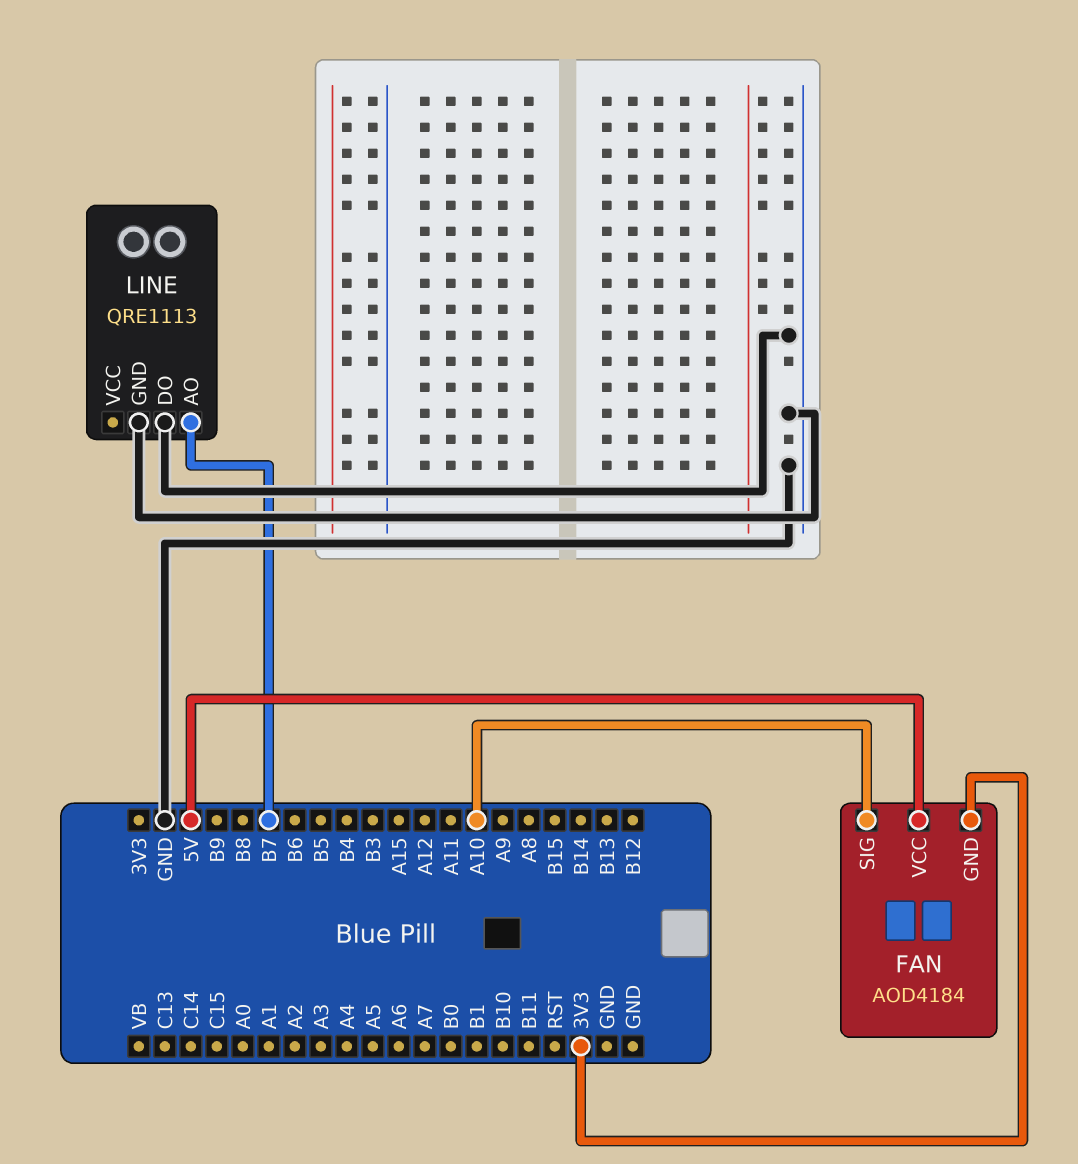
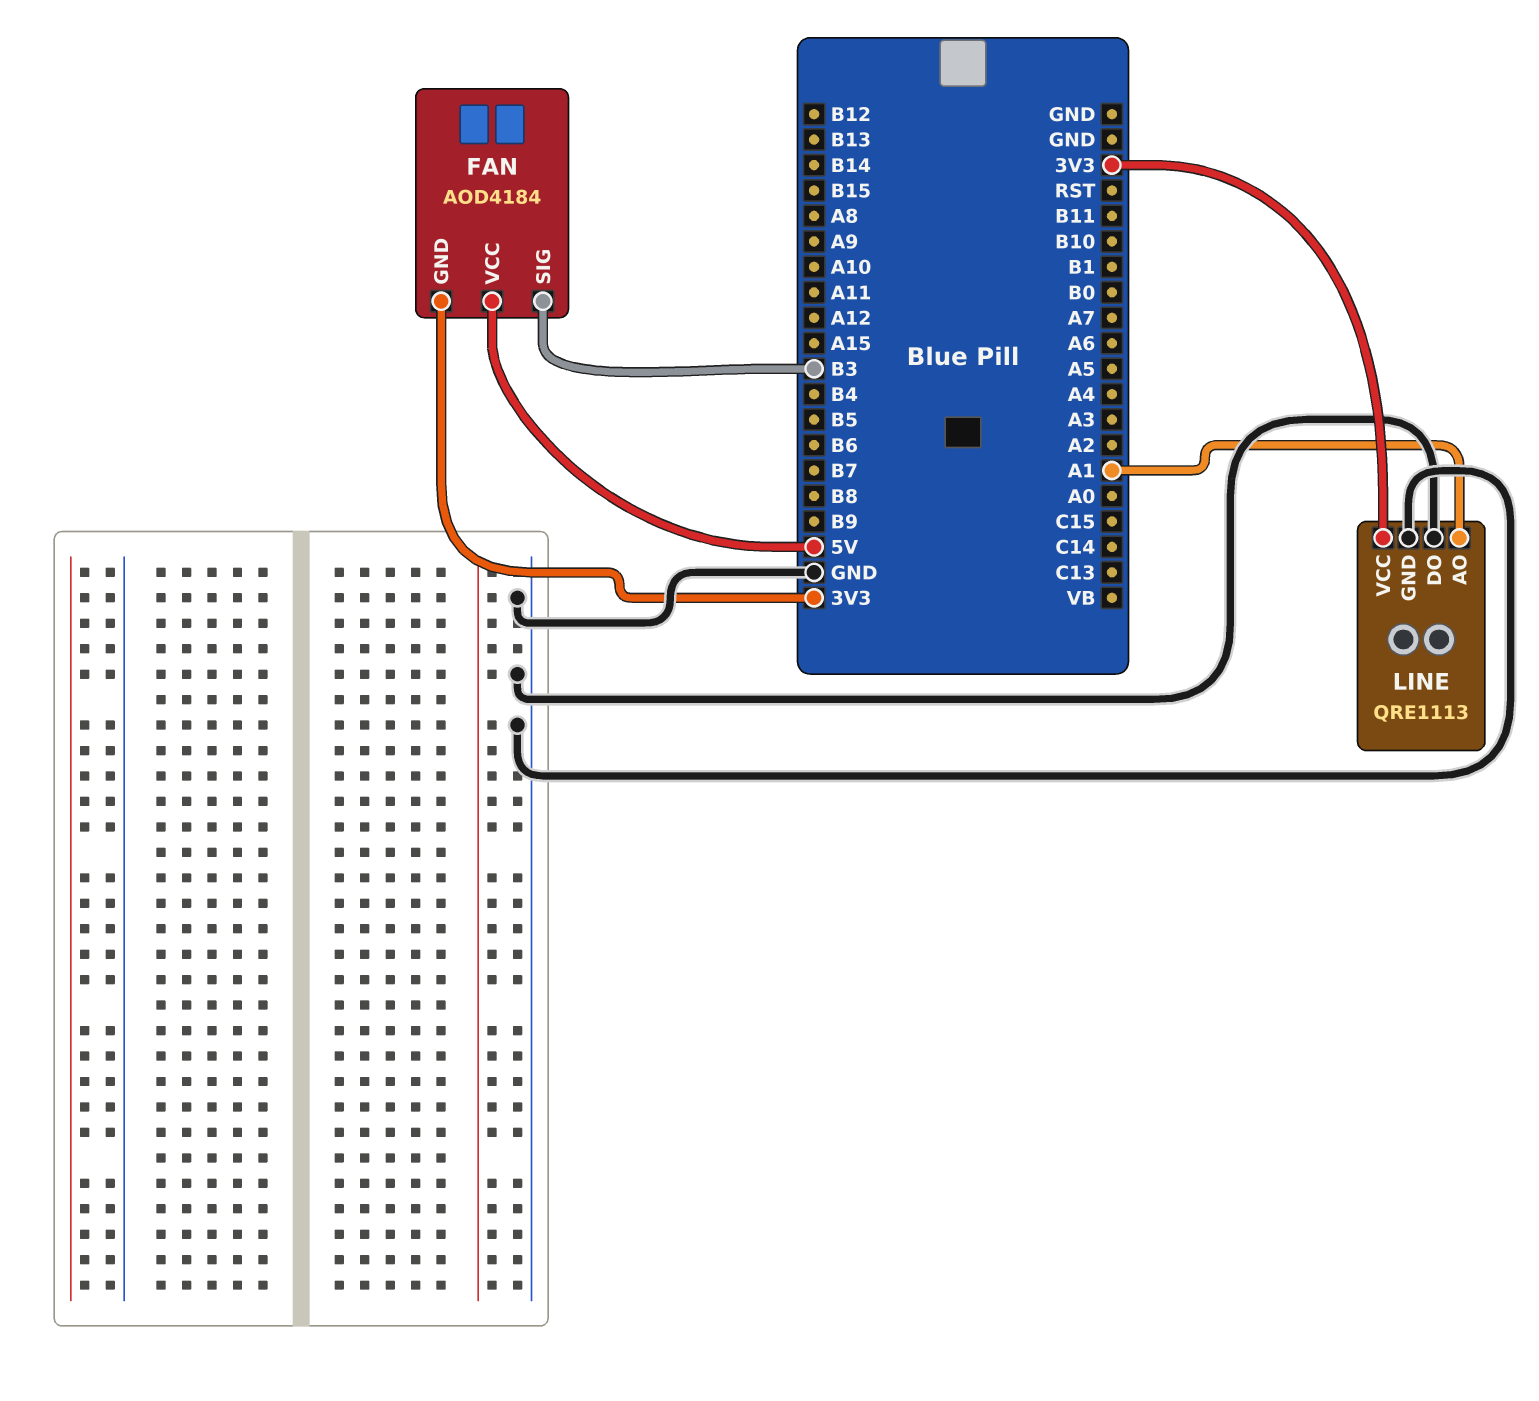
FAN pin SIG: A10 -> B3
LINE pin AO: B7 -> A1
LINE pin VCC: none -> 3V3

